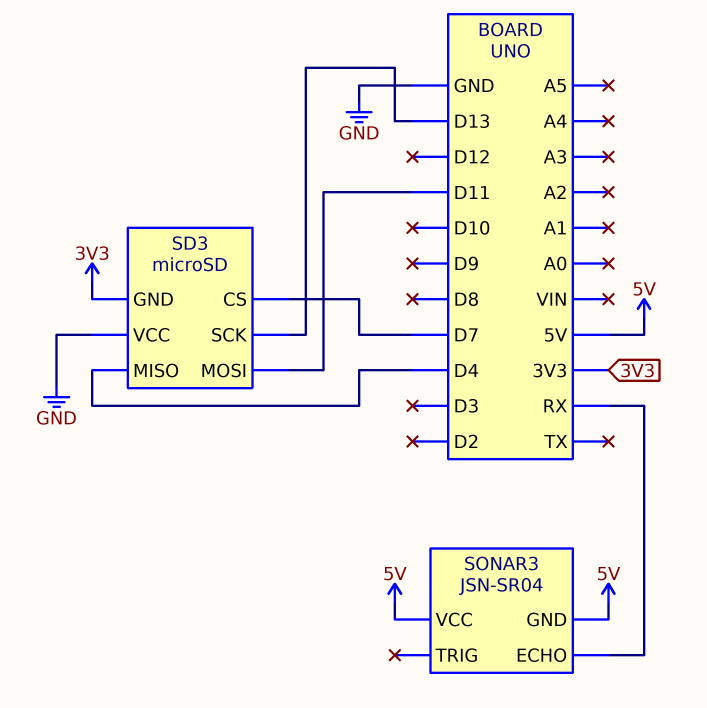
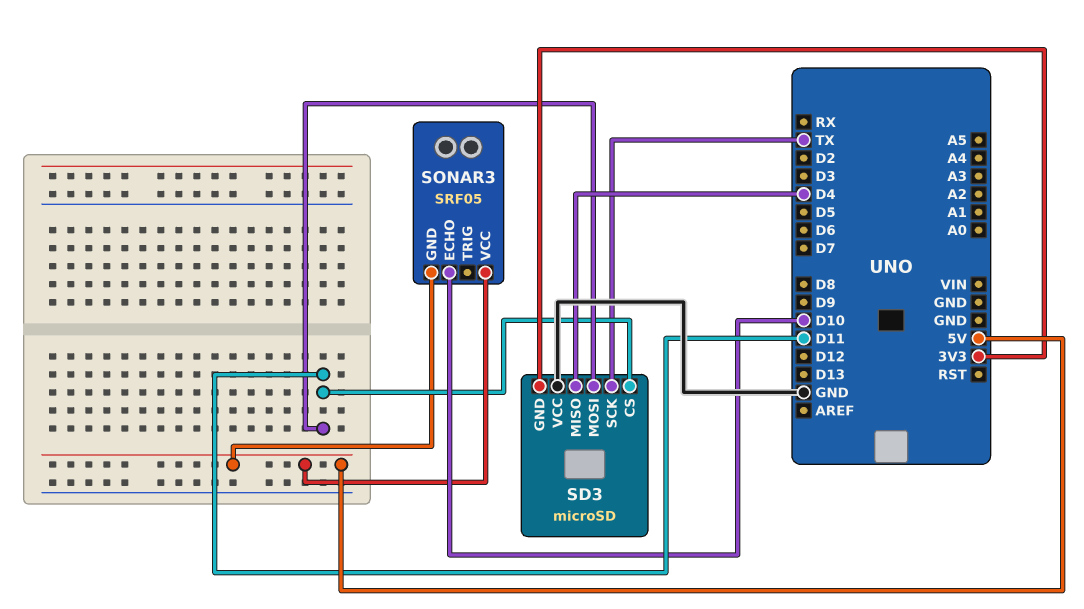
SD3 pin CS: D7 -> D11
SD3 pin SCK: D13 -> TX
SONAR3: JSN-SR04 -> SRF05
SONAR3 pin ECHO: RX -> D10

